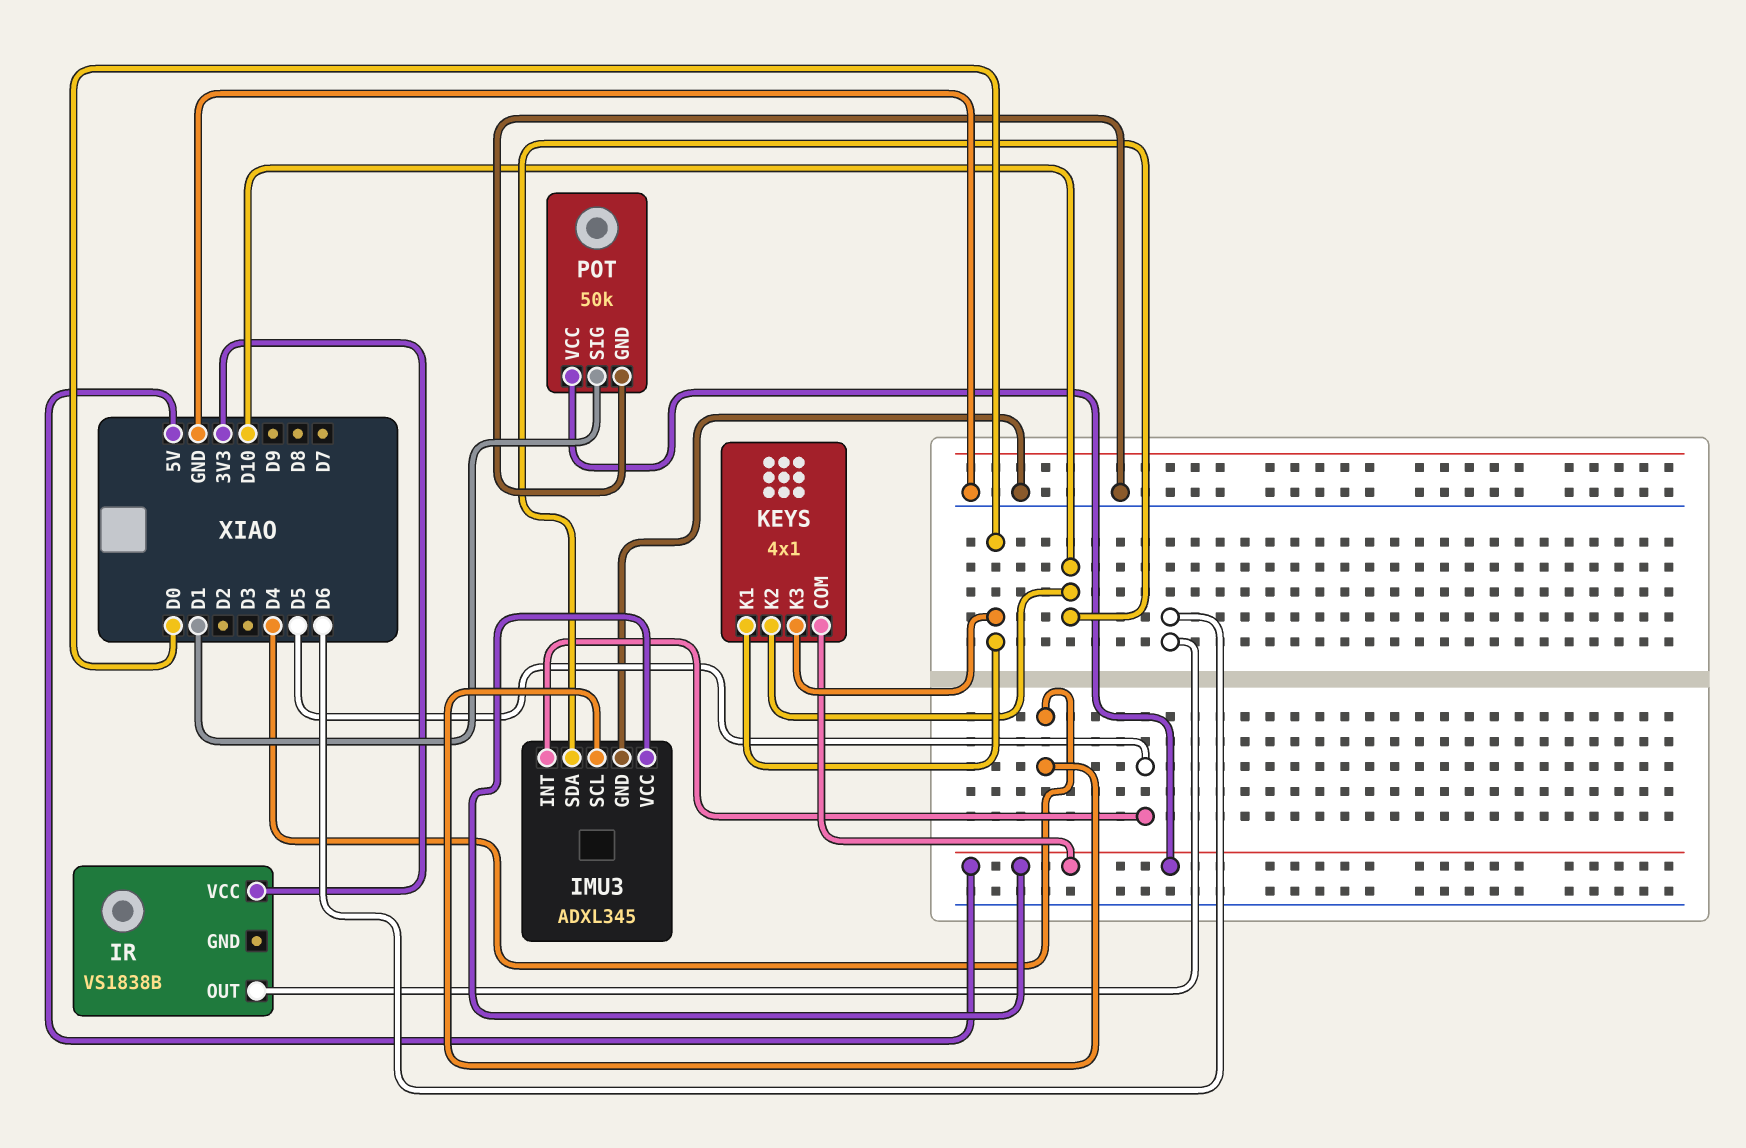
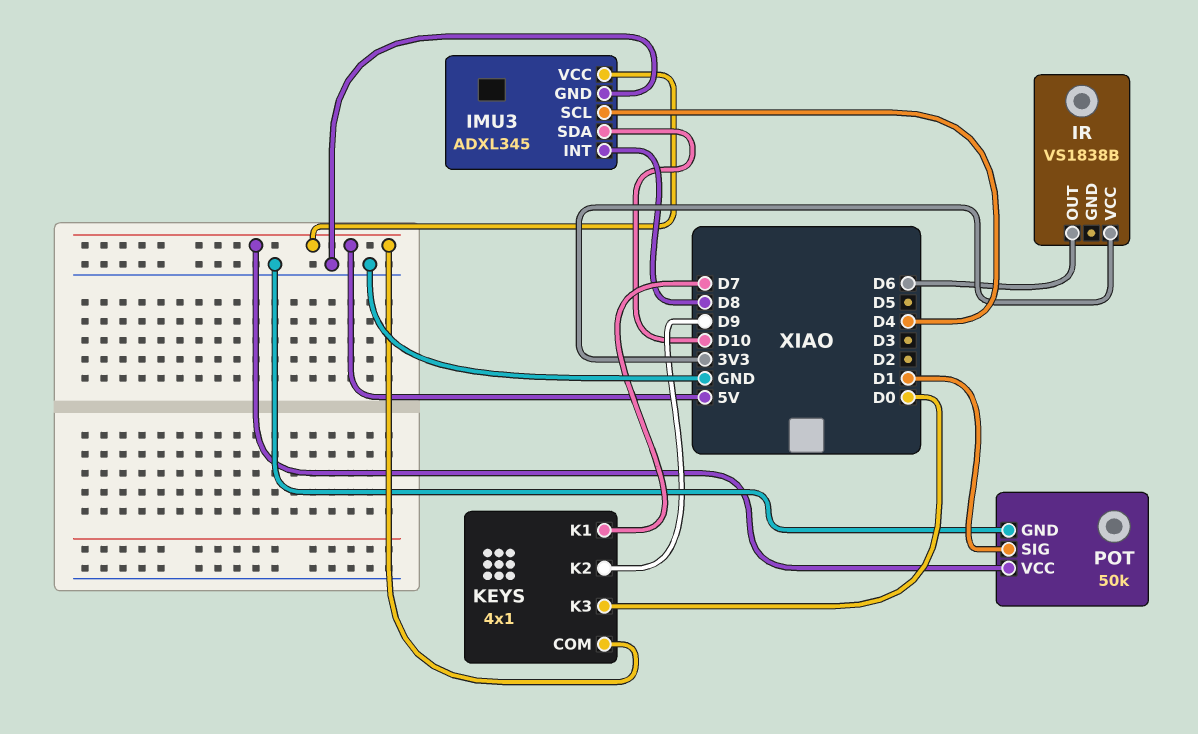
IMU3 pin INT: D5 -> D8
KEYS pin K1: D0 -> D7
KEYS pin K2: D10 -> D9

